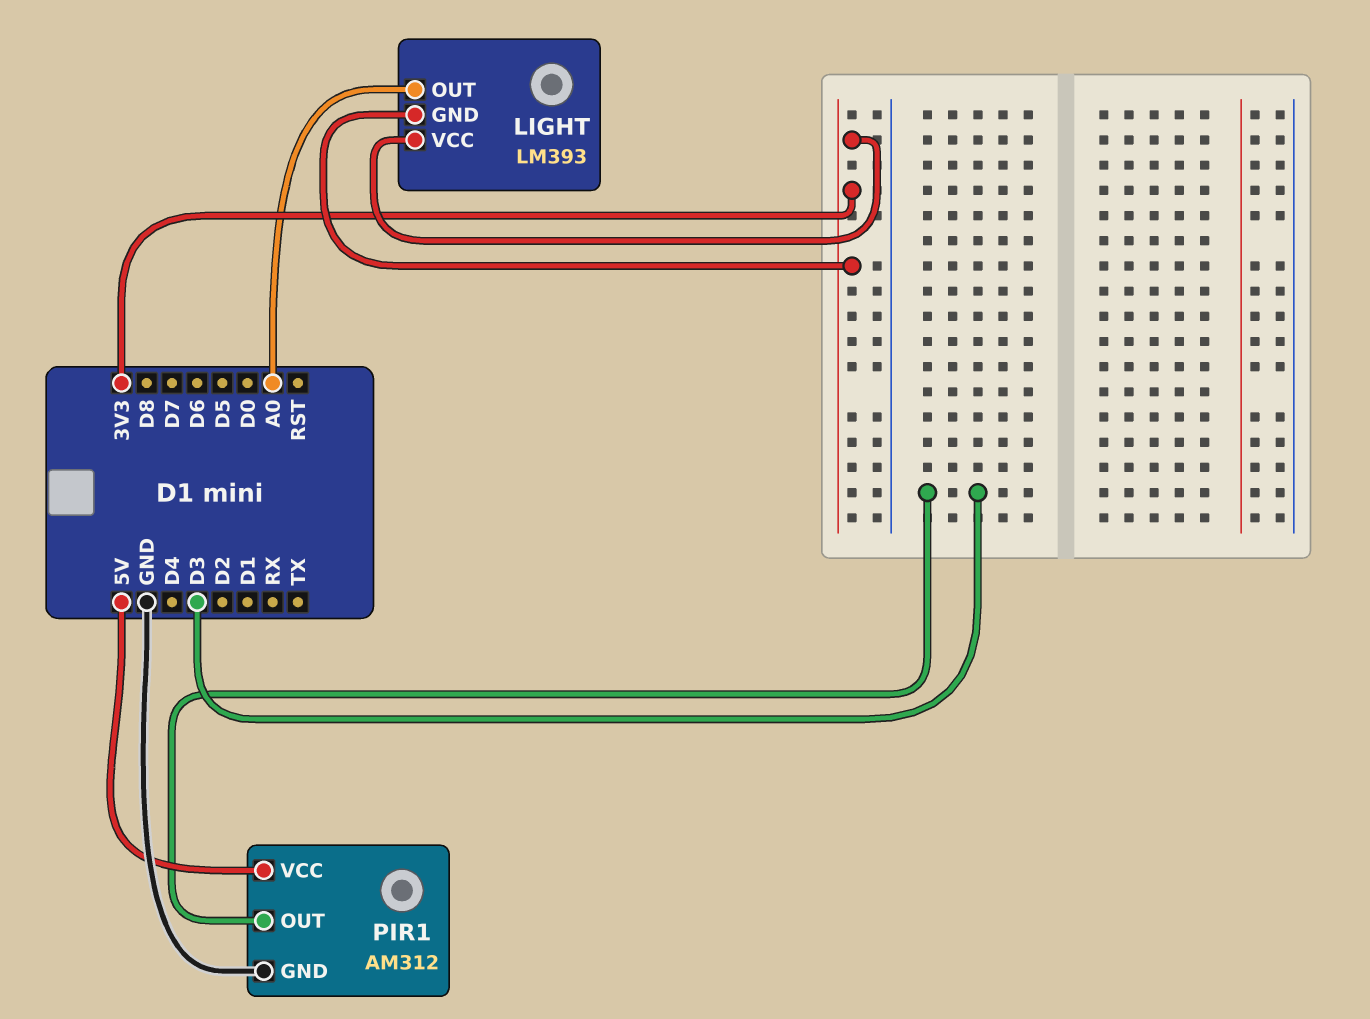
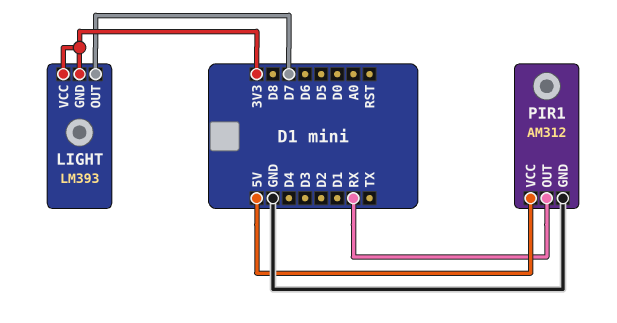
LIGHT pin OUT: A0 -> D7
PIR1 pin OUT: D3 -> RX

